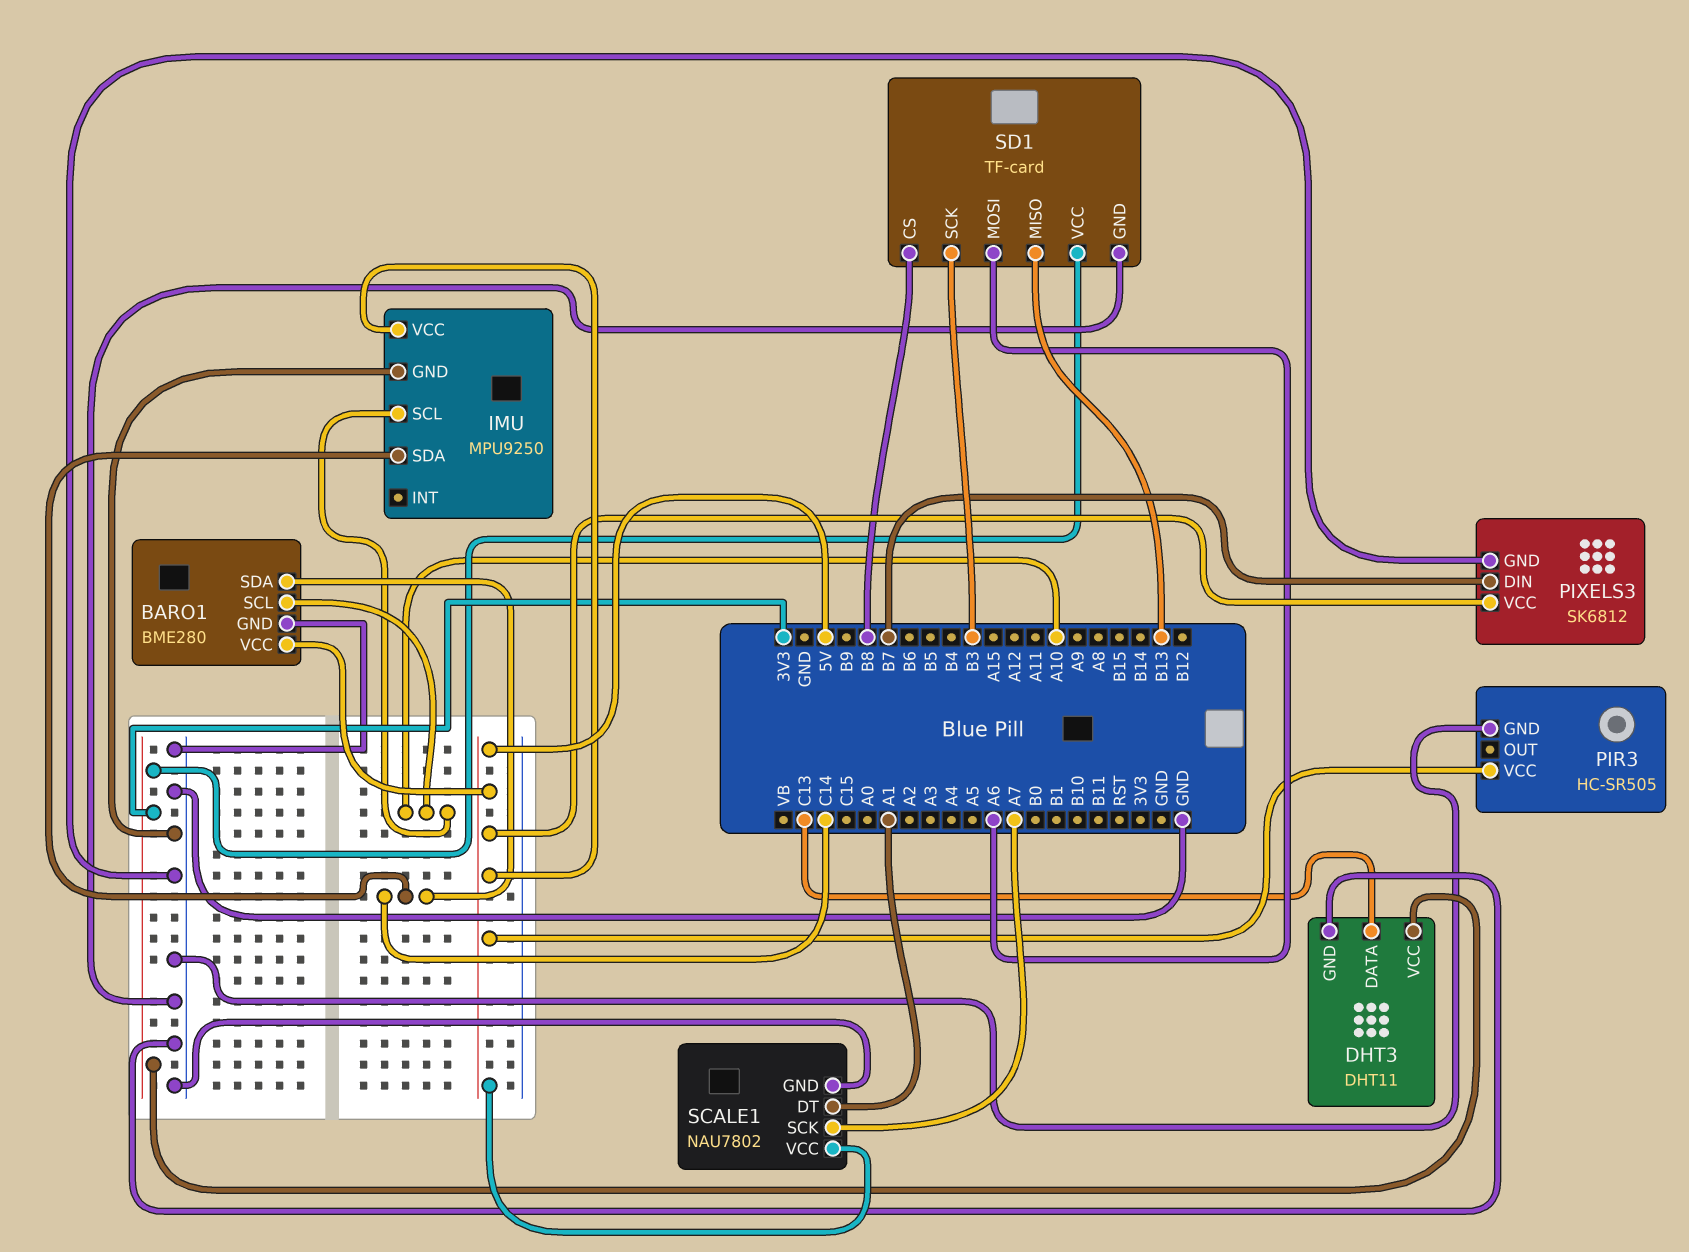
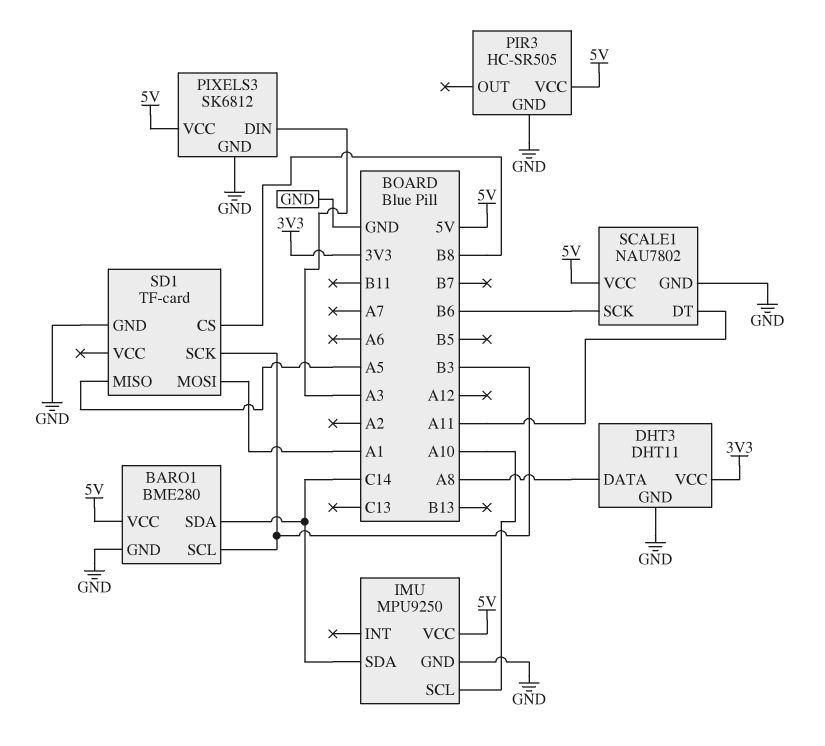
BARO1 pin SCL: A10 -> B3
DHT3 pin DATA: C13 -> A8
PIXELS3 pin DIN: B7 -> A3
SCALE1 pin DT: A1 -> A11
SCALE1 pin SCK: A7 -> B6
SD1 pin MISO: B13 -> A5
SD1 pin MOSI: A6 -> A1
SD1 pin VCC: 3V3 -> none

